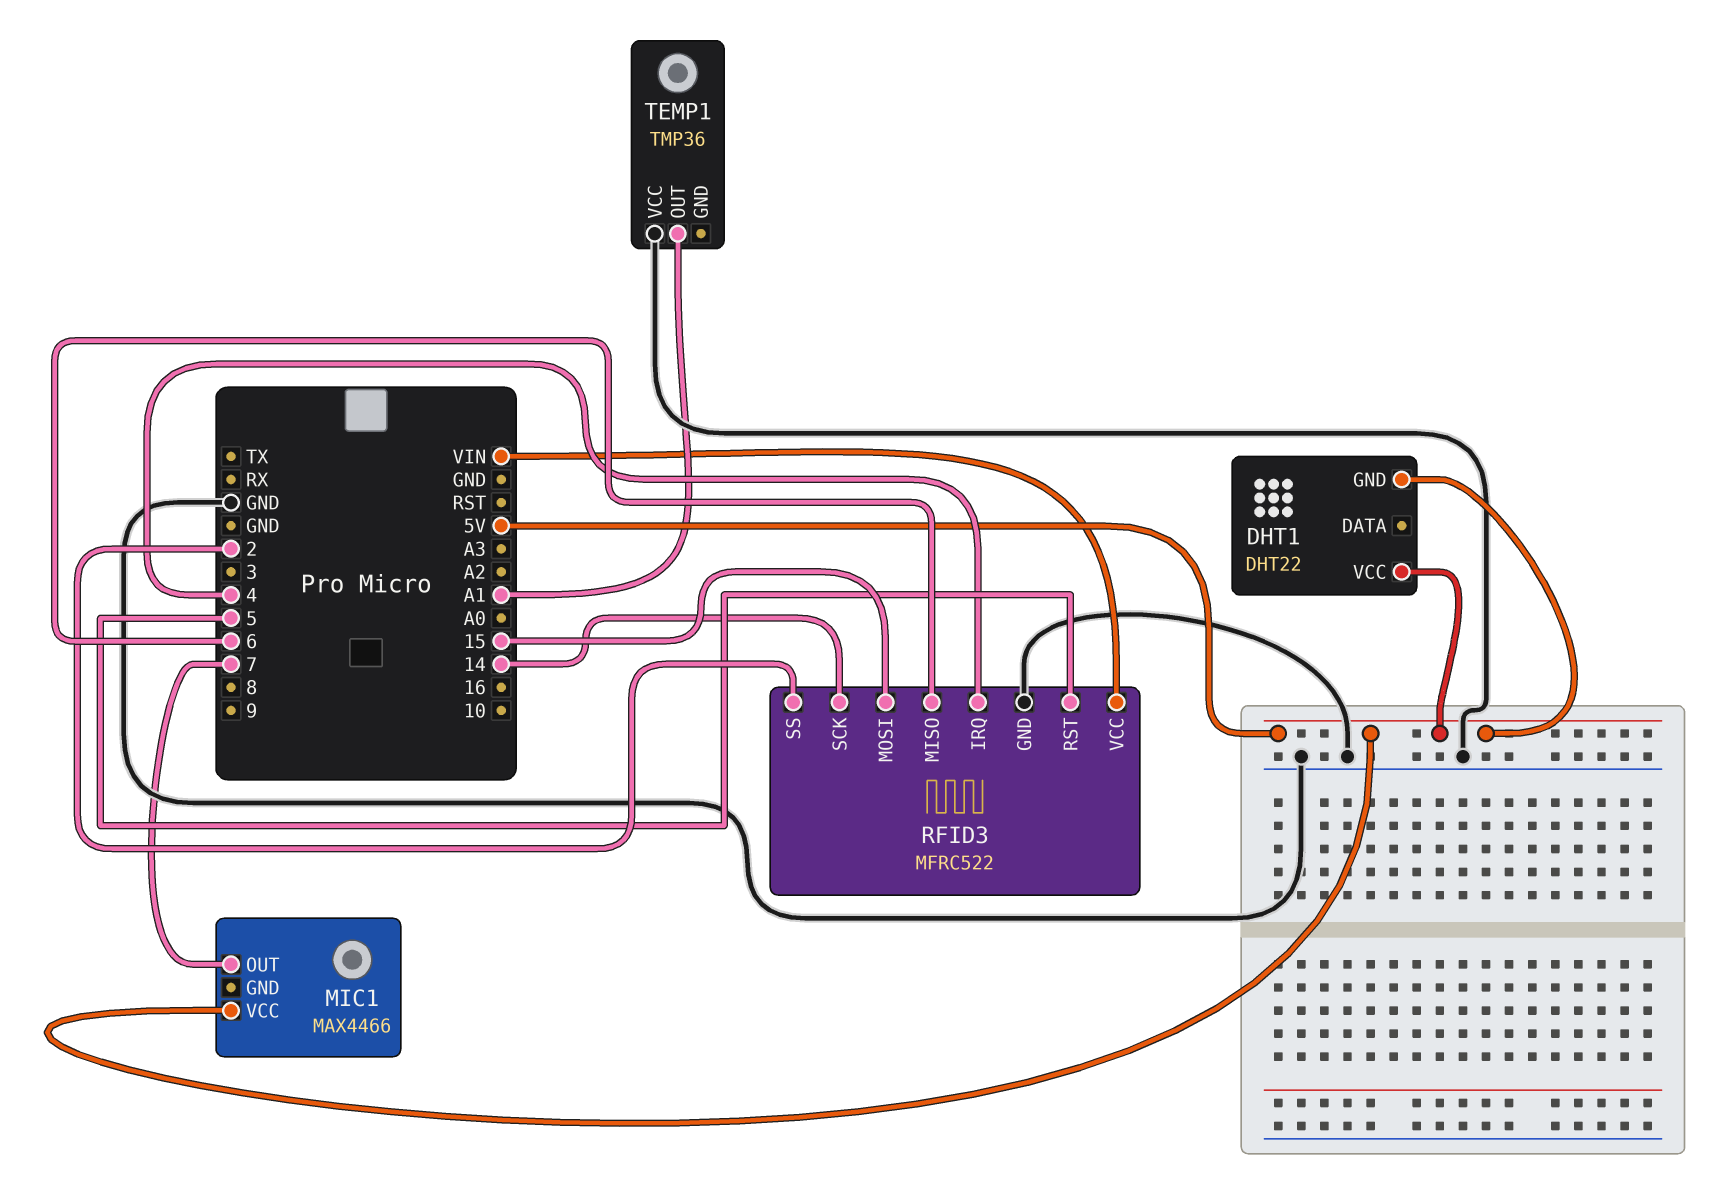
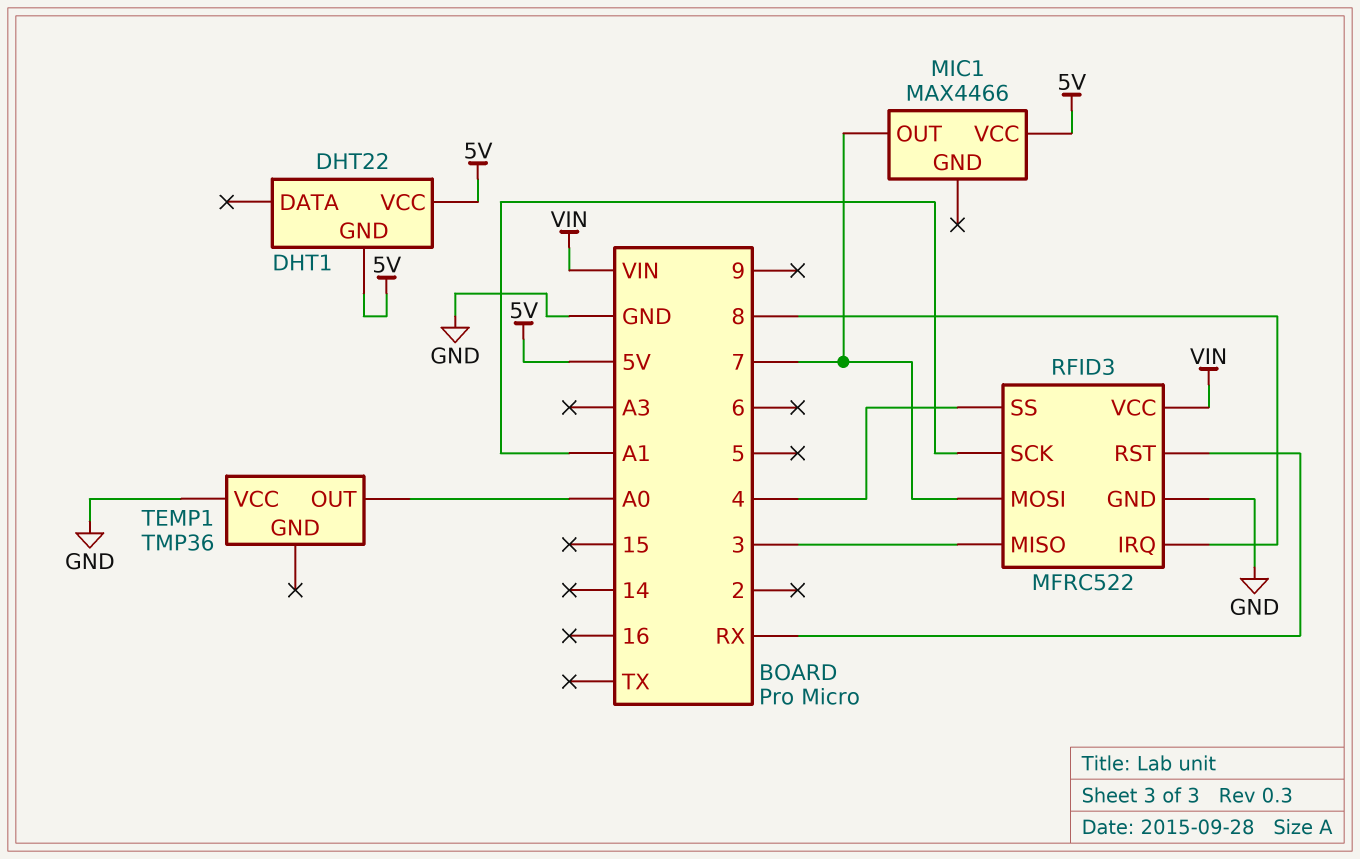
RFID3 pin IRQ: 4 -> 8
RFID3 pin MISO: 6 -> 3
RFID3 pin MOSI: 15 -> 7
RFID3 pin RST: 5 -> RX
RFID3 pin SCK: 14 -> A1
RFID3 pin SS: 2 -> 4
TEMP1 pin OUT: A1 -> A0

